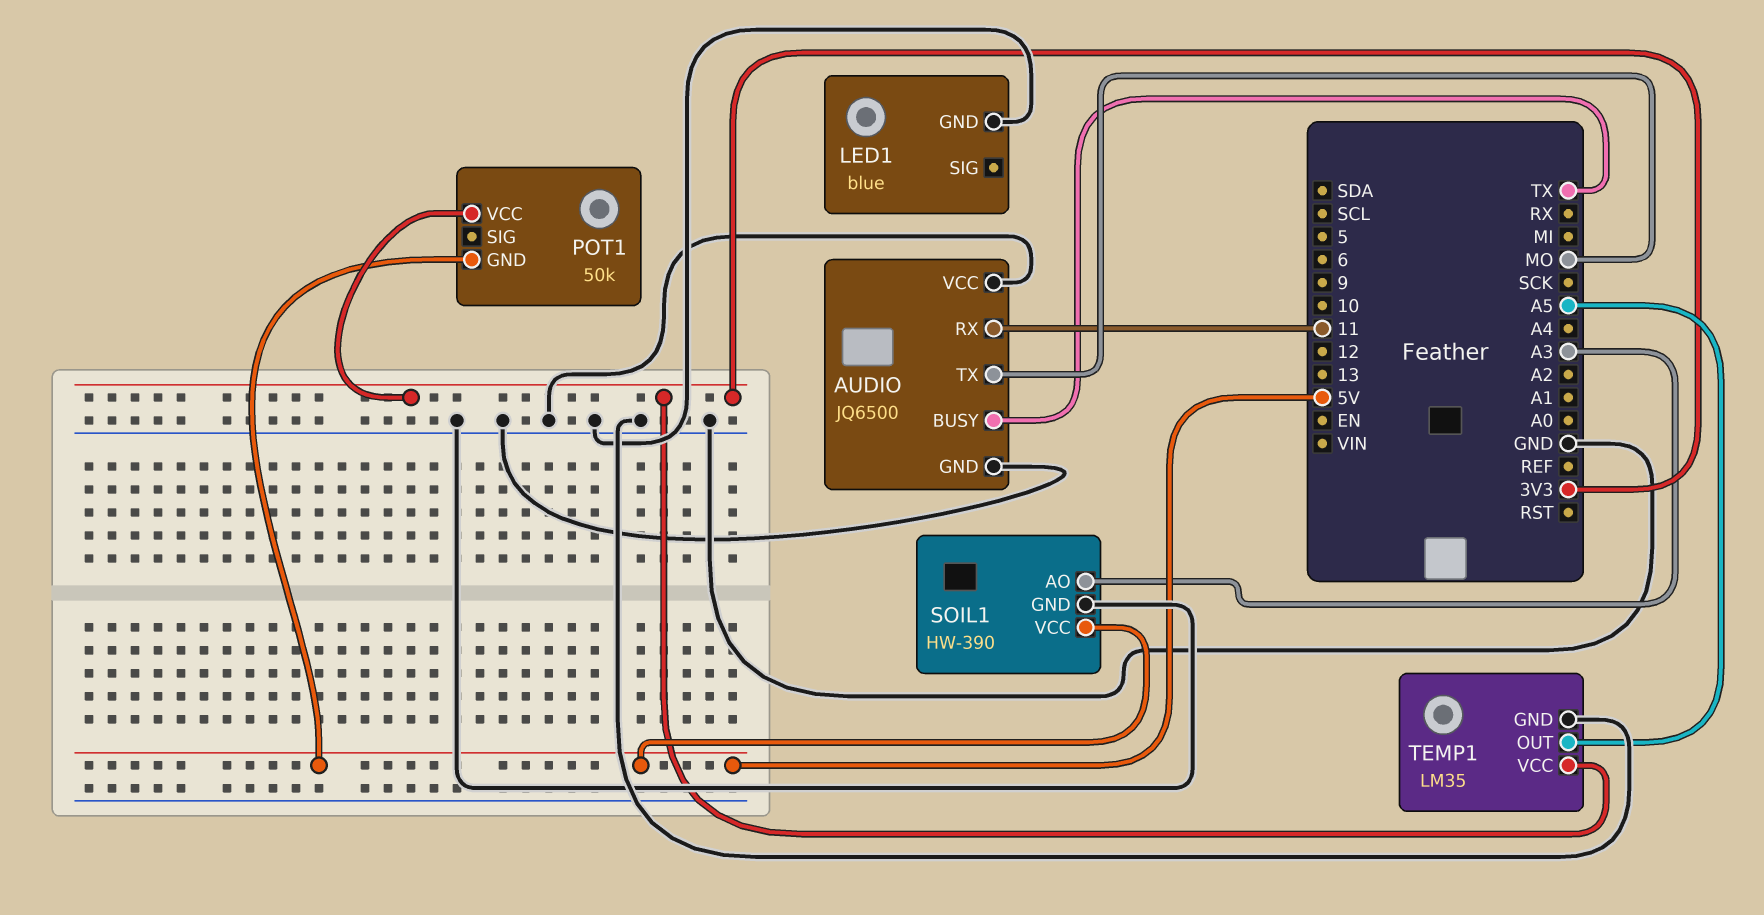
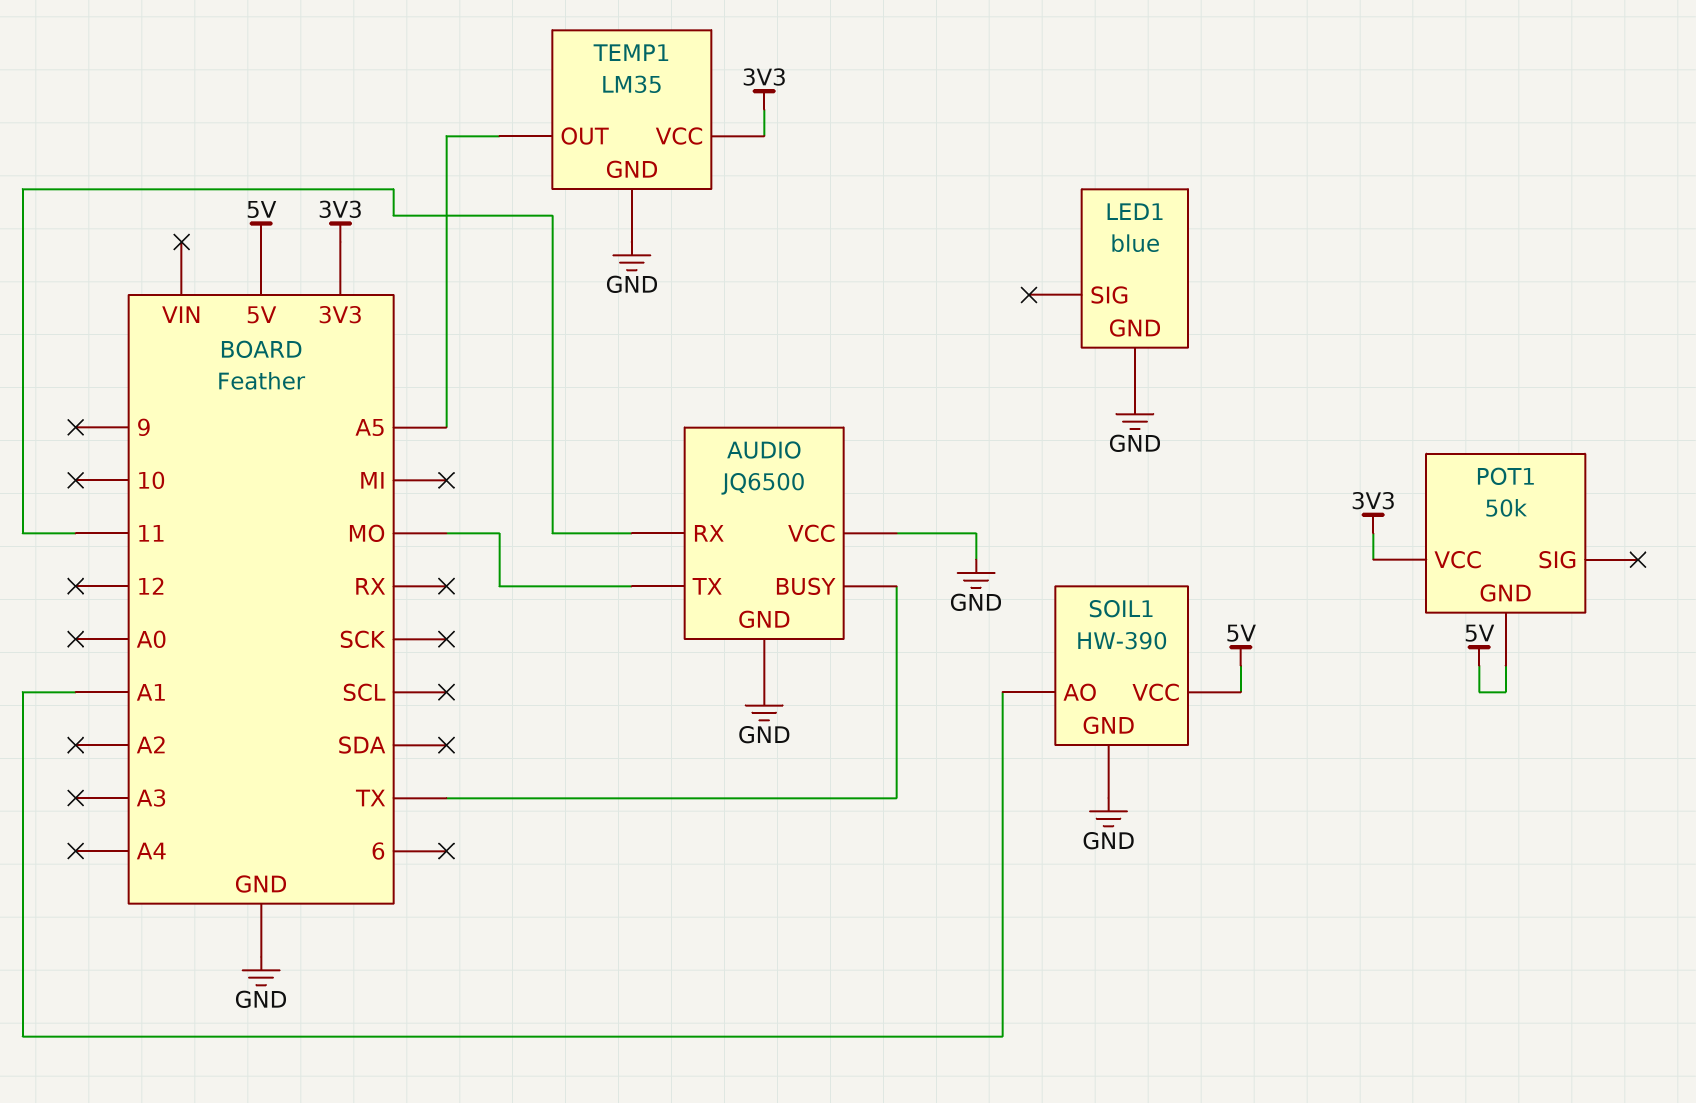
SOIL1 pin AO: A3 -> A1

